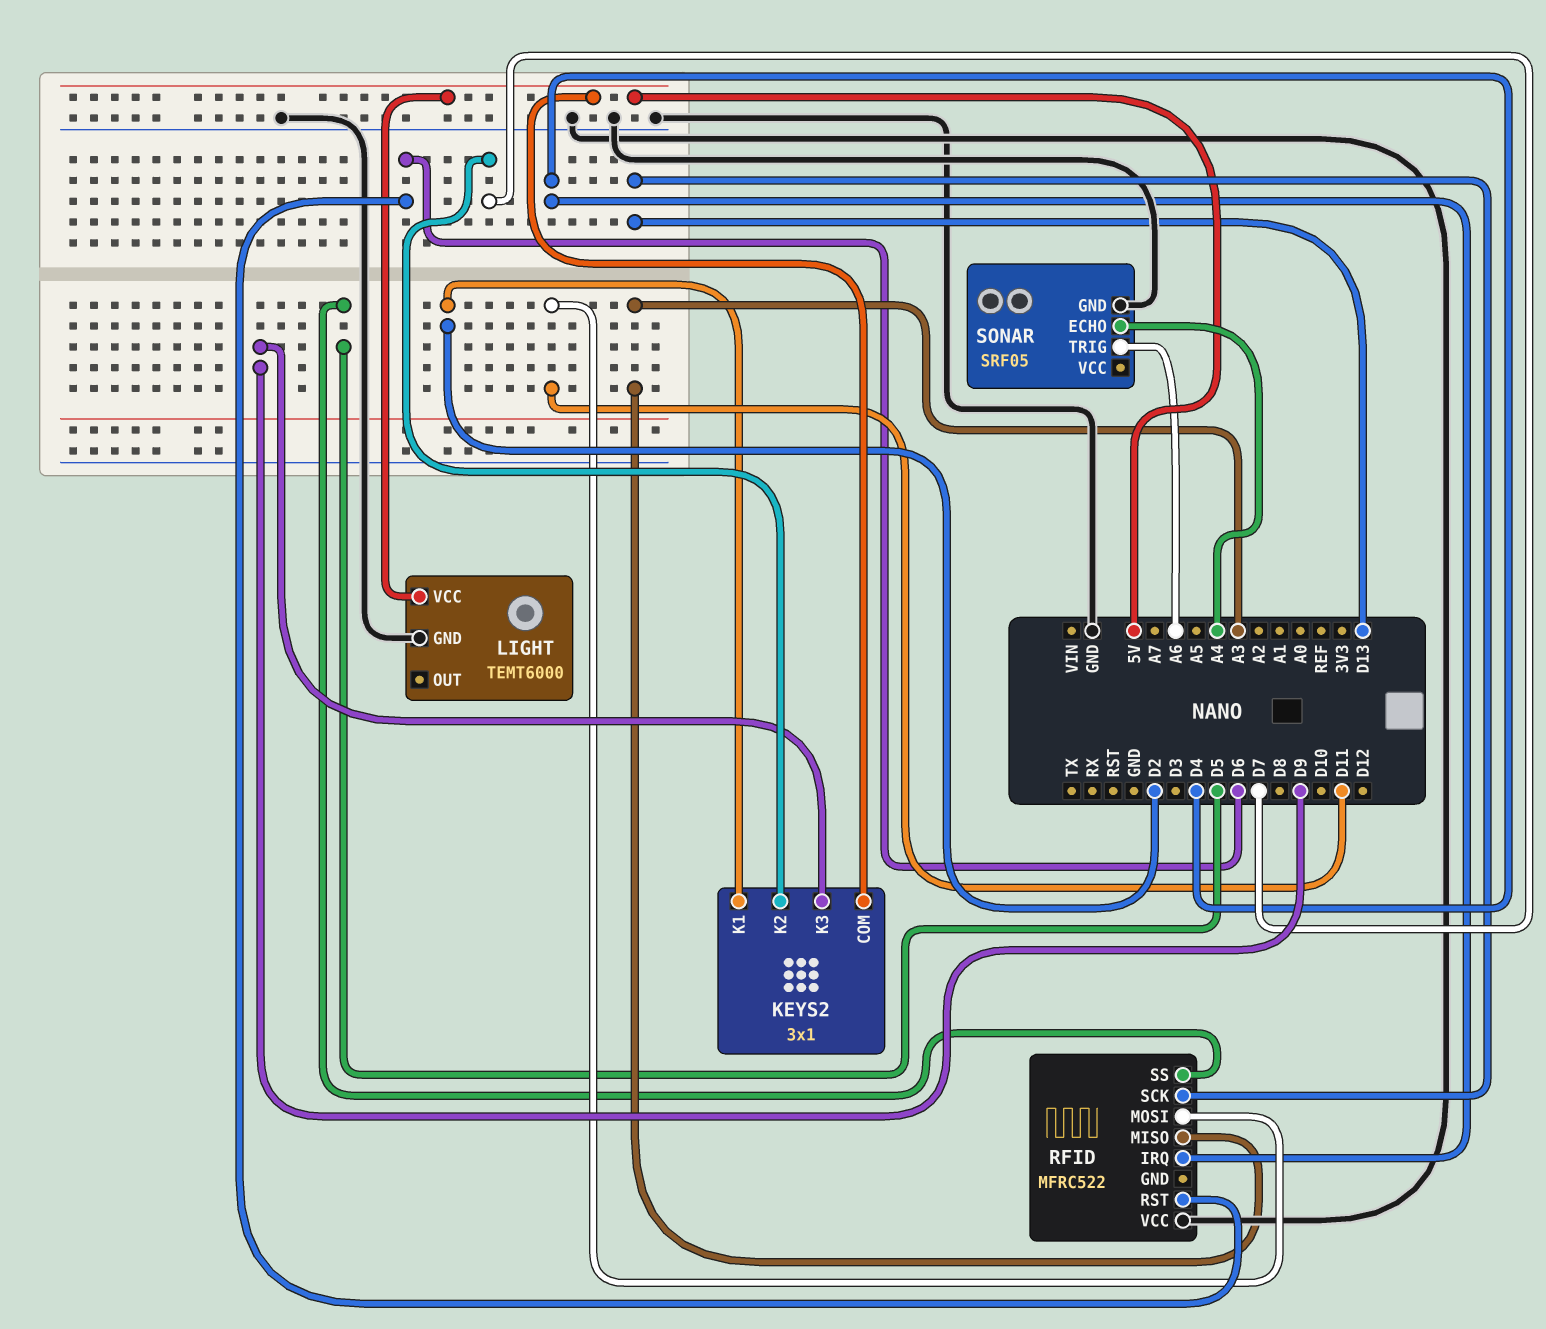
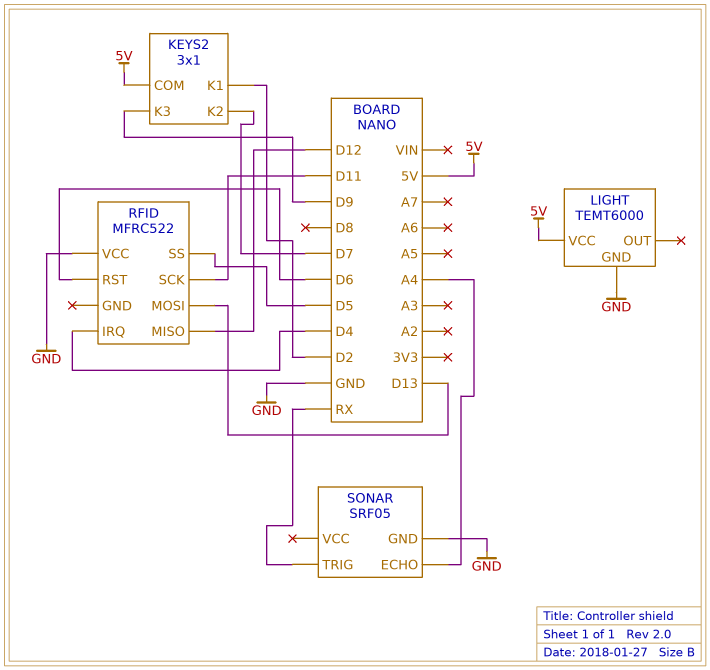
RFID pin MISO: A3 -> D12
RFID pin MOSI: D11 -> D13
RFID pin SCK: D13 -> D11
SONAR pin TRIG: A6 -> RX

